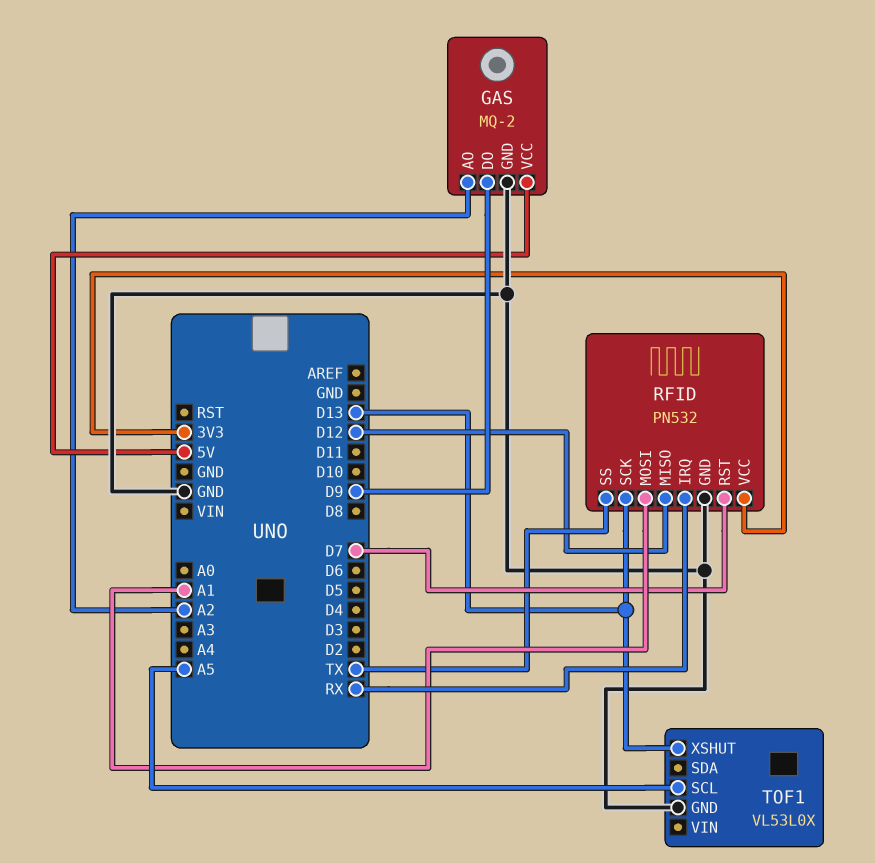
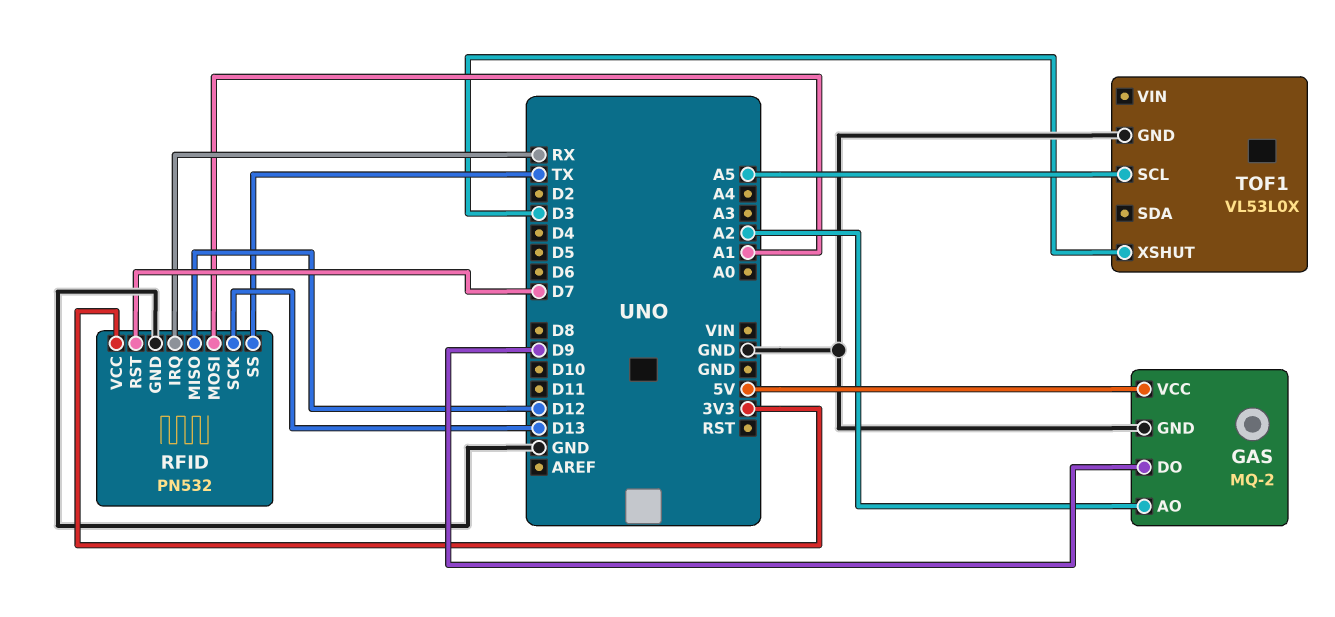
TOF1 pin XSHUT: D13 -> D3

